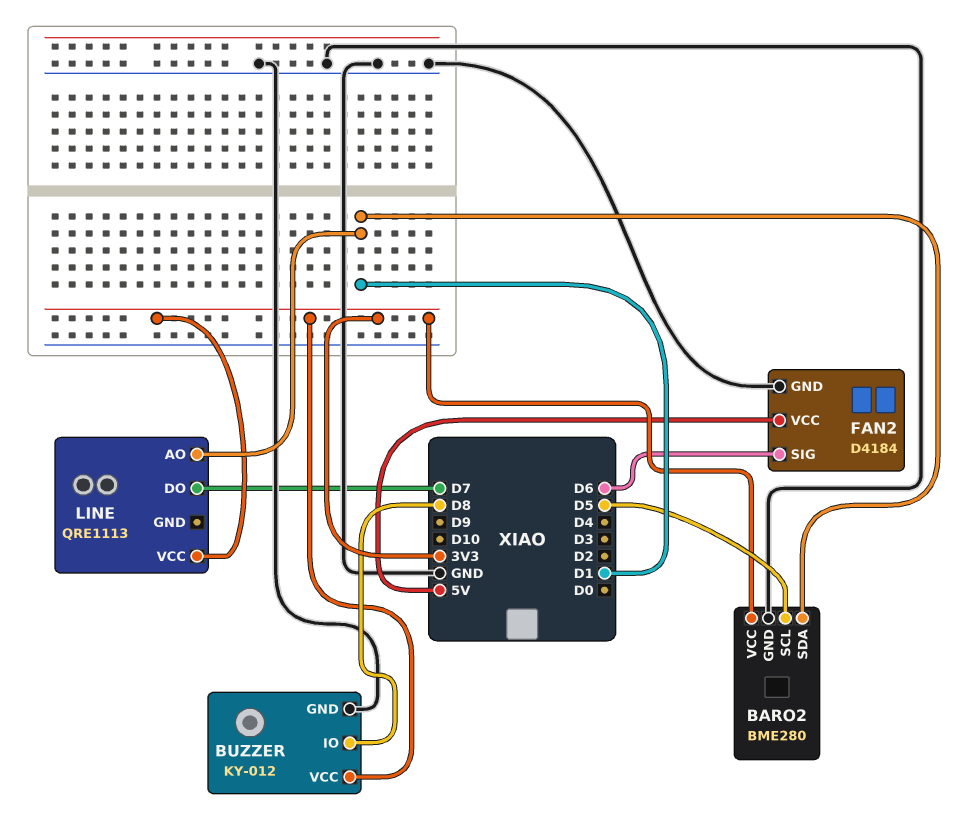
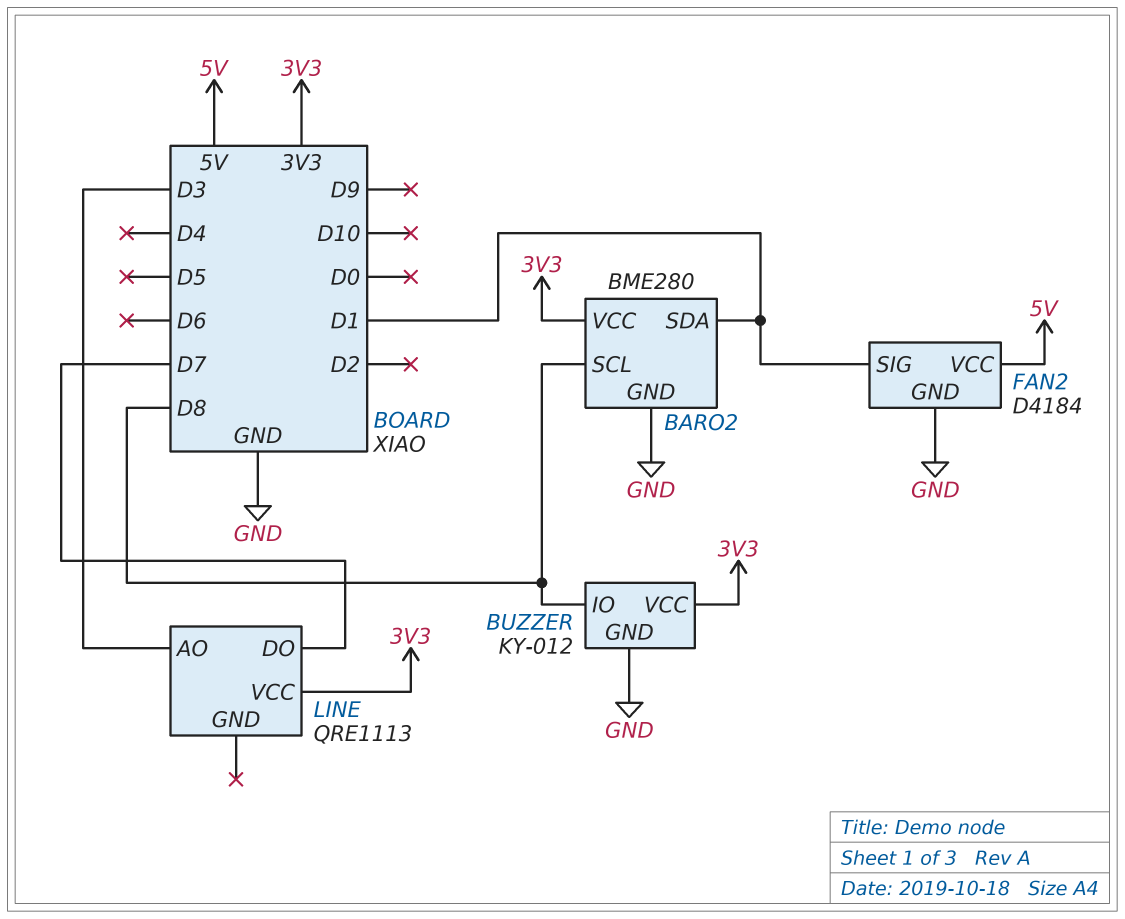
BARO2 pin SCL: D5 -> D8
FAN2 pin SIG: D6 -> D1
LINE pin AO: D1 -> D3

